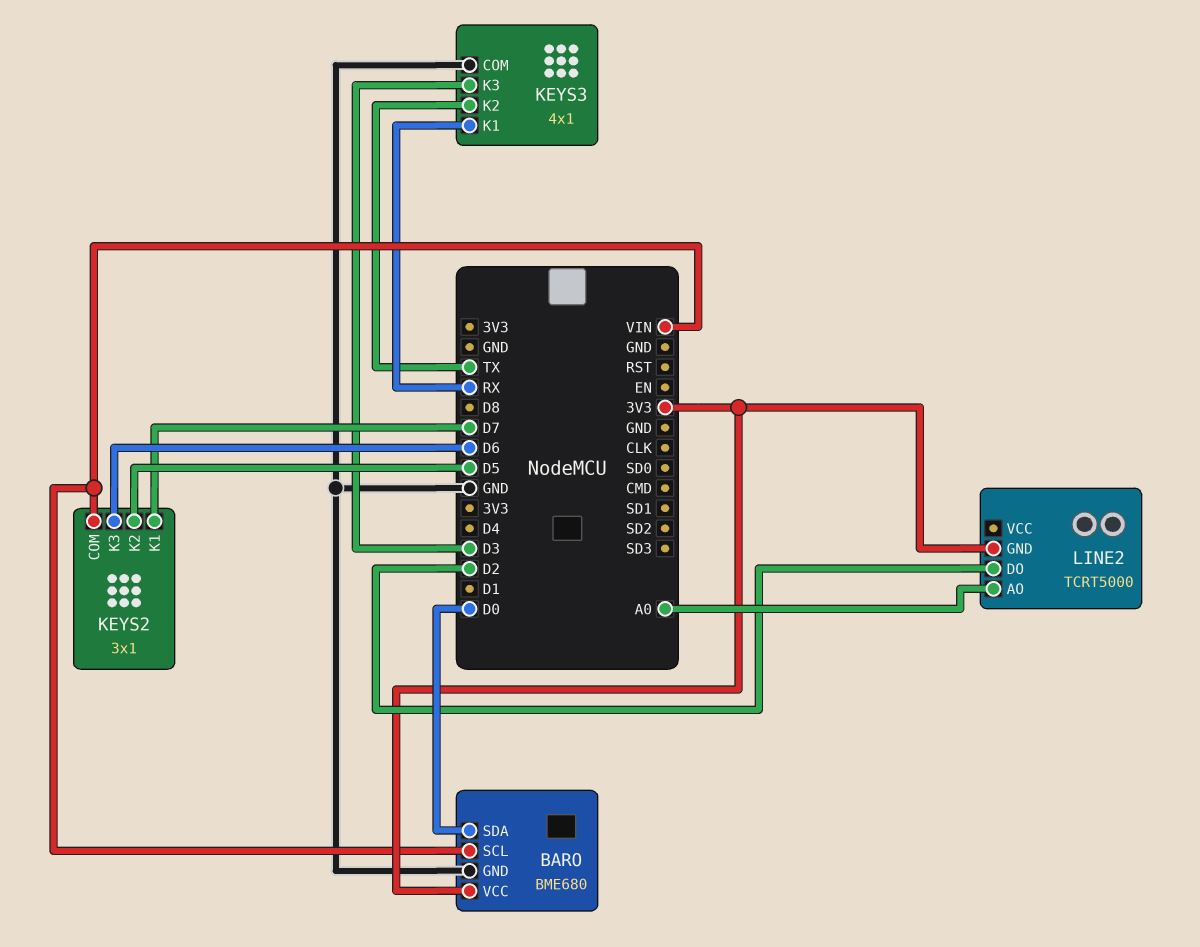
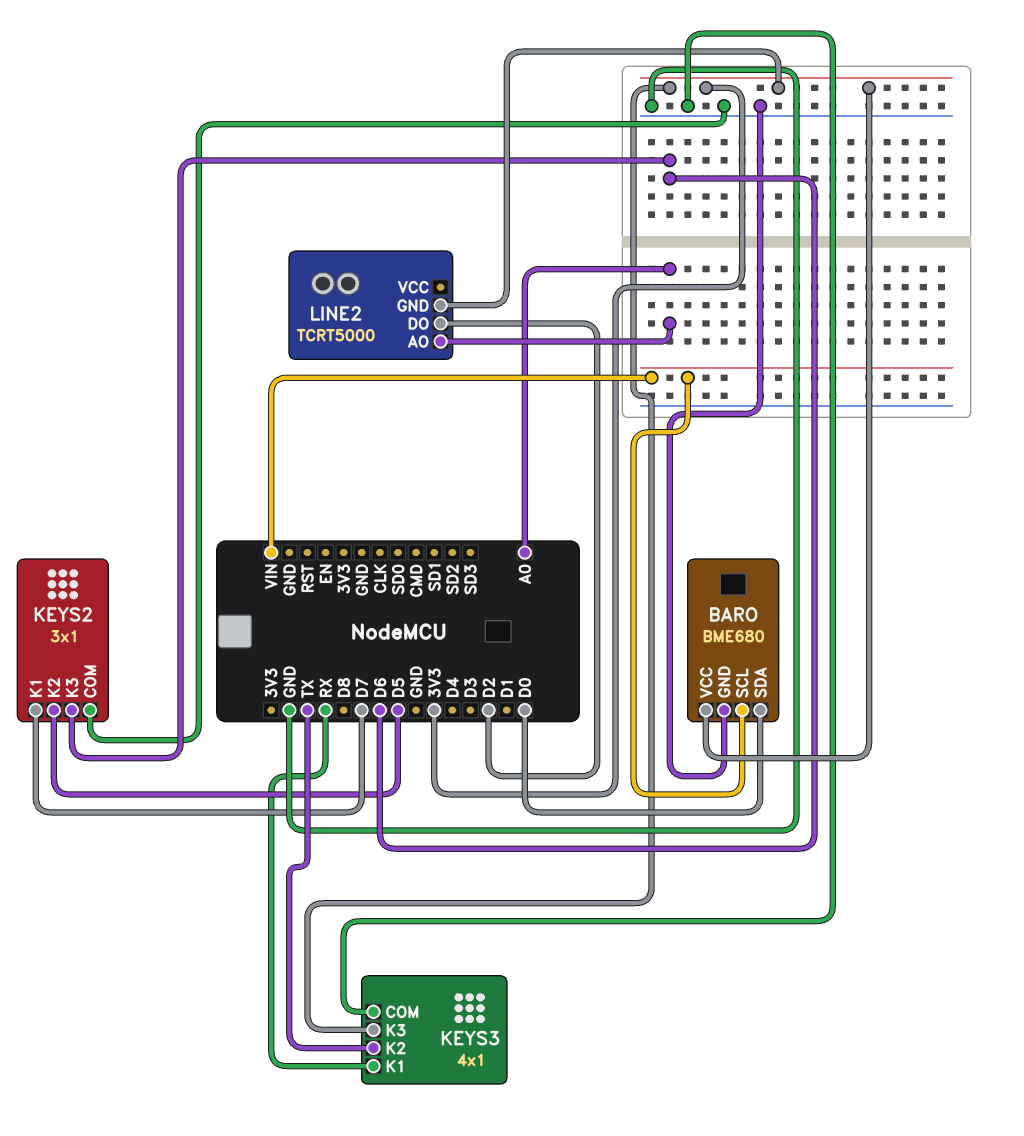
KEYS2 pin COM: VIN -> GND
KEYS3 pin K3: D3 -> 3V3

